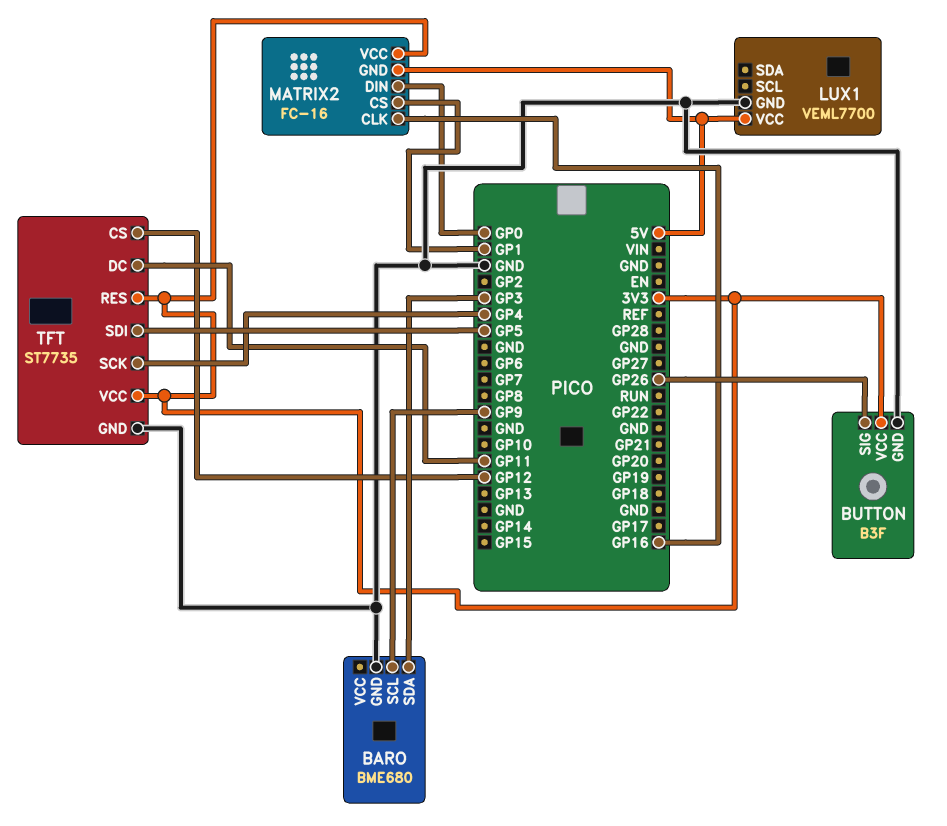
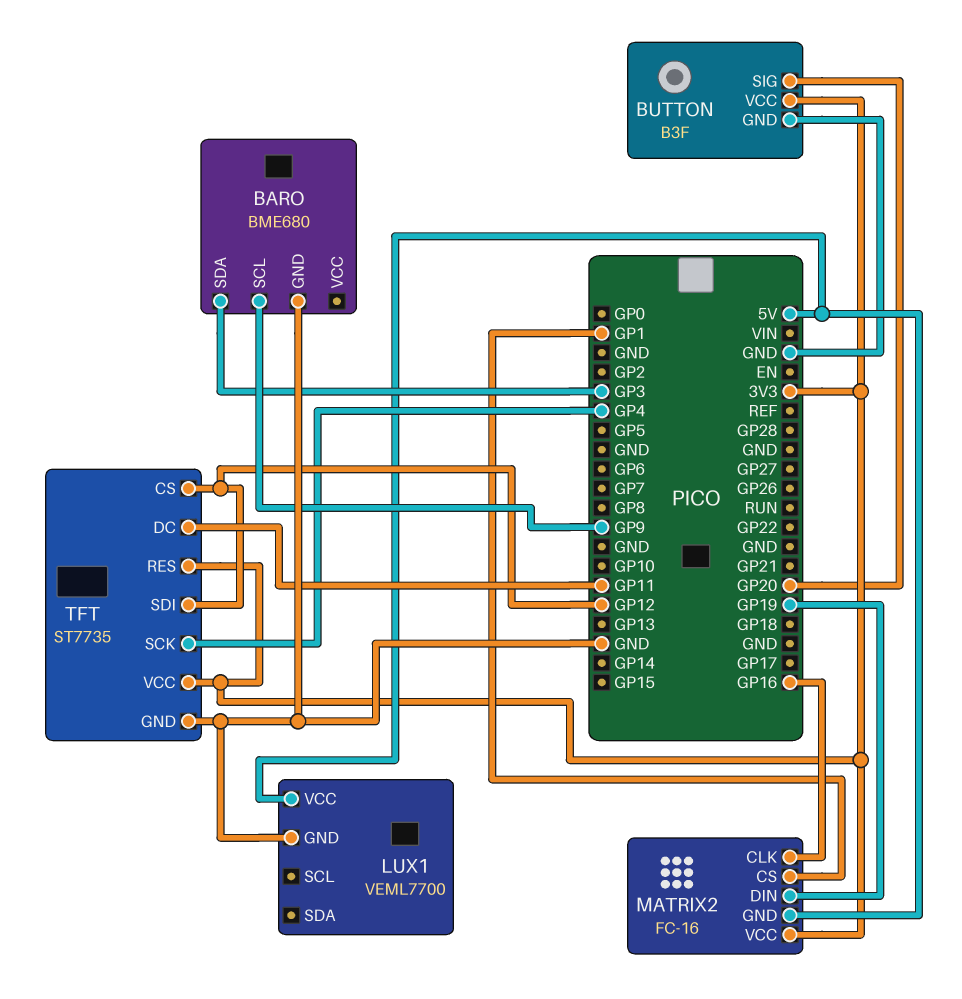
BUTTON pin SIG: GP26 -> GP20
MATRIX2 pin DIN: GP0 -> GP19
TFT pin SDI: GP5 -> GP12

